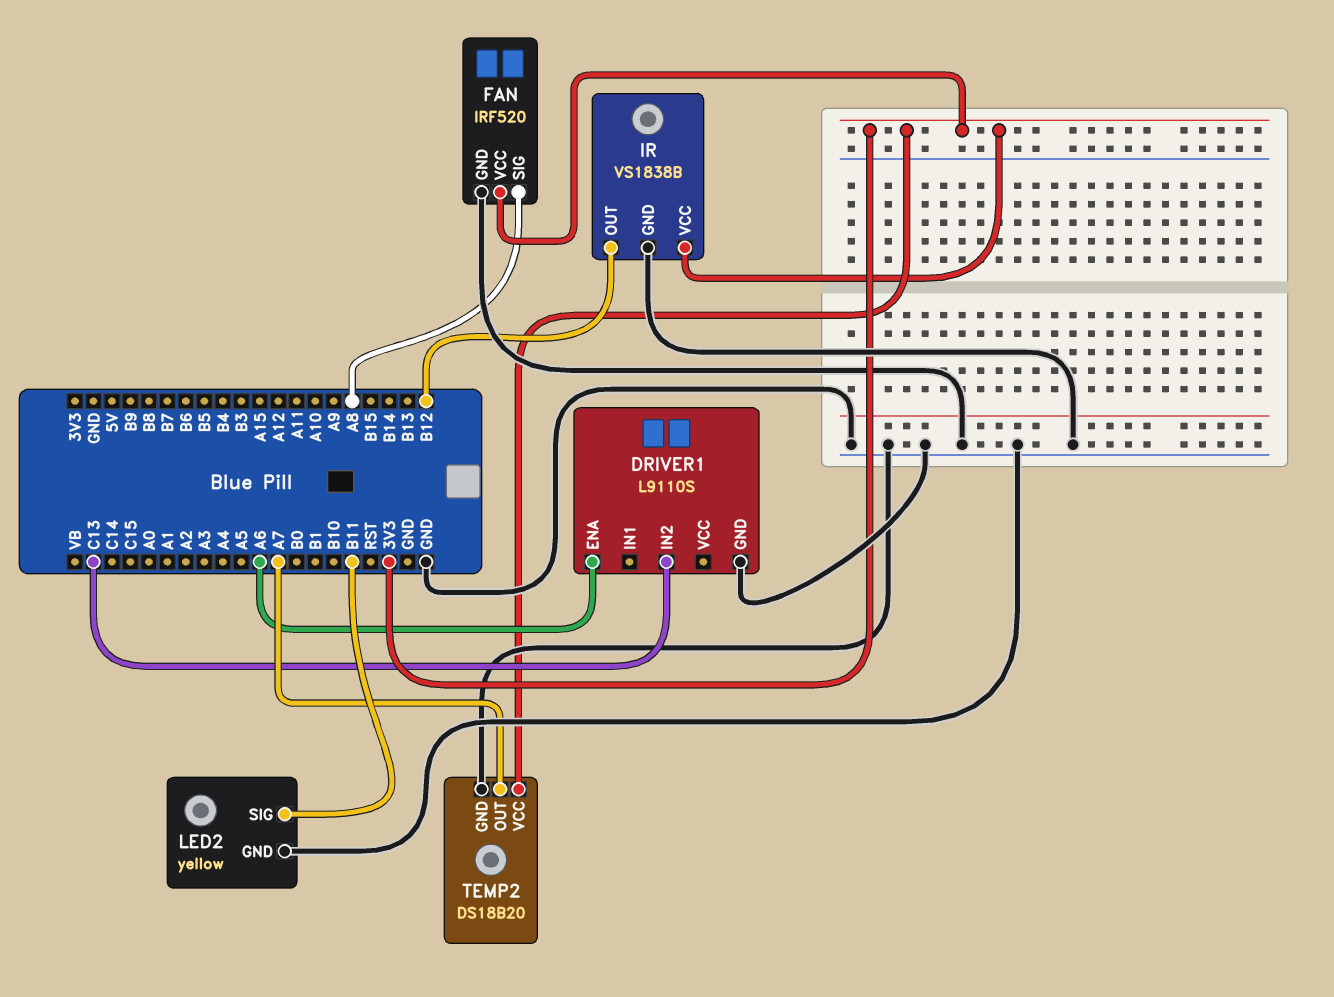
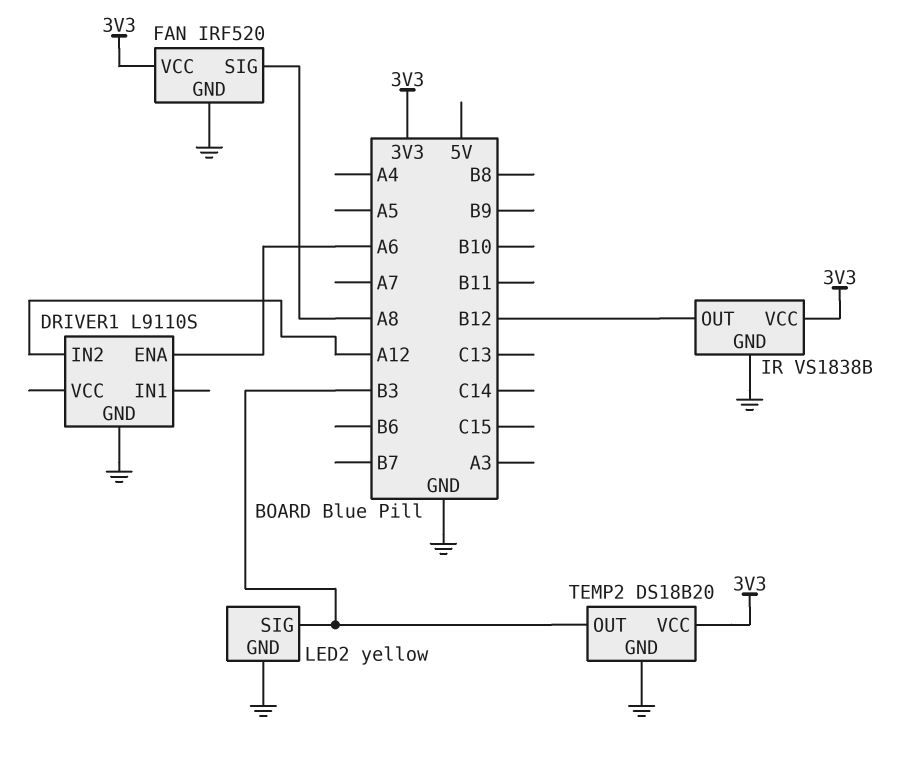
DRIVER1 pin IN2: C13 -> A12
LED2 pin SIG: B11 -> B3
TEMP2 pin OUT: A7 -> B3

